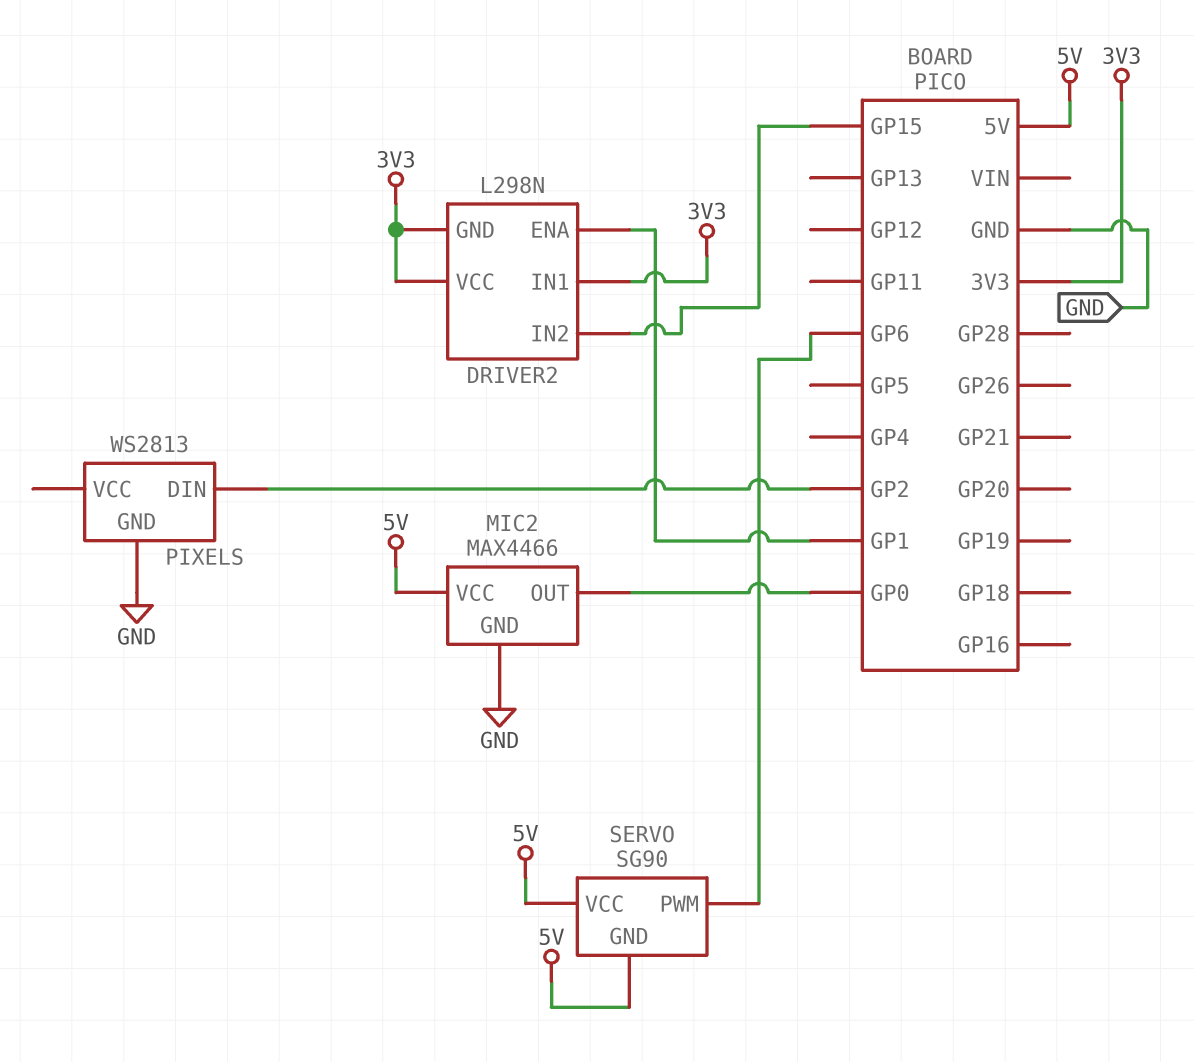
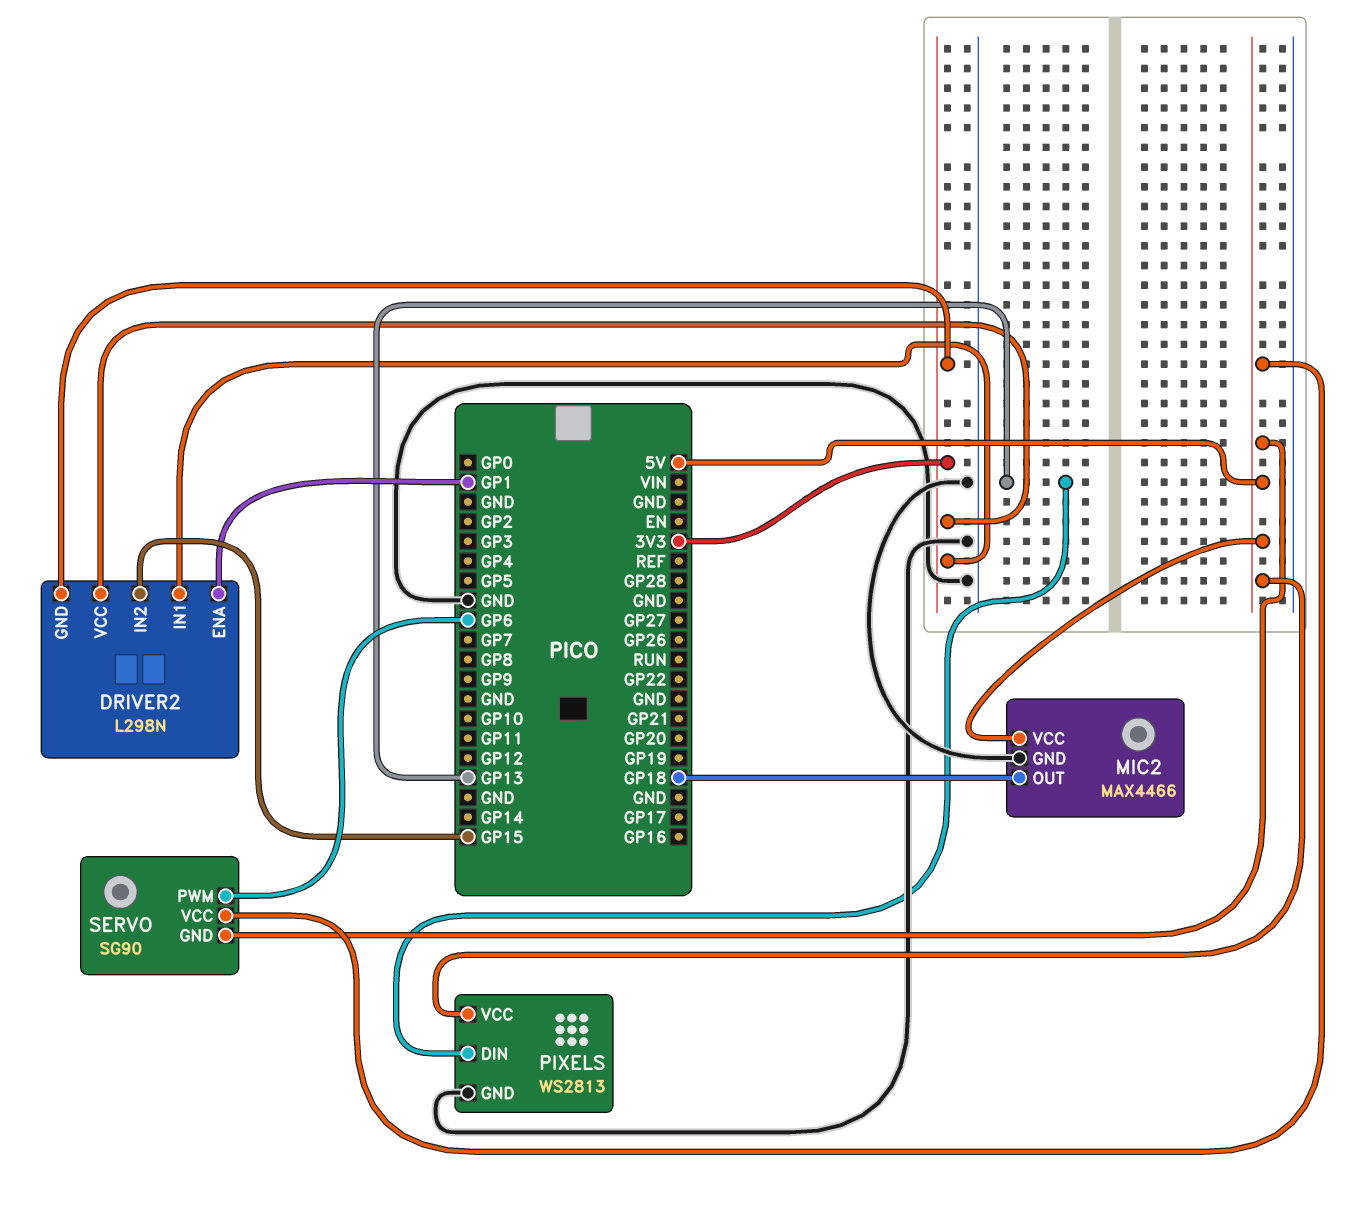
MIC2 pin OUT: GP0 -> GP18
PIXELS pin DIN: GP2 -> GP13
PIXELS pin VCC: none -> 5V

